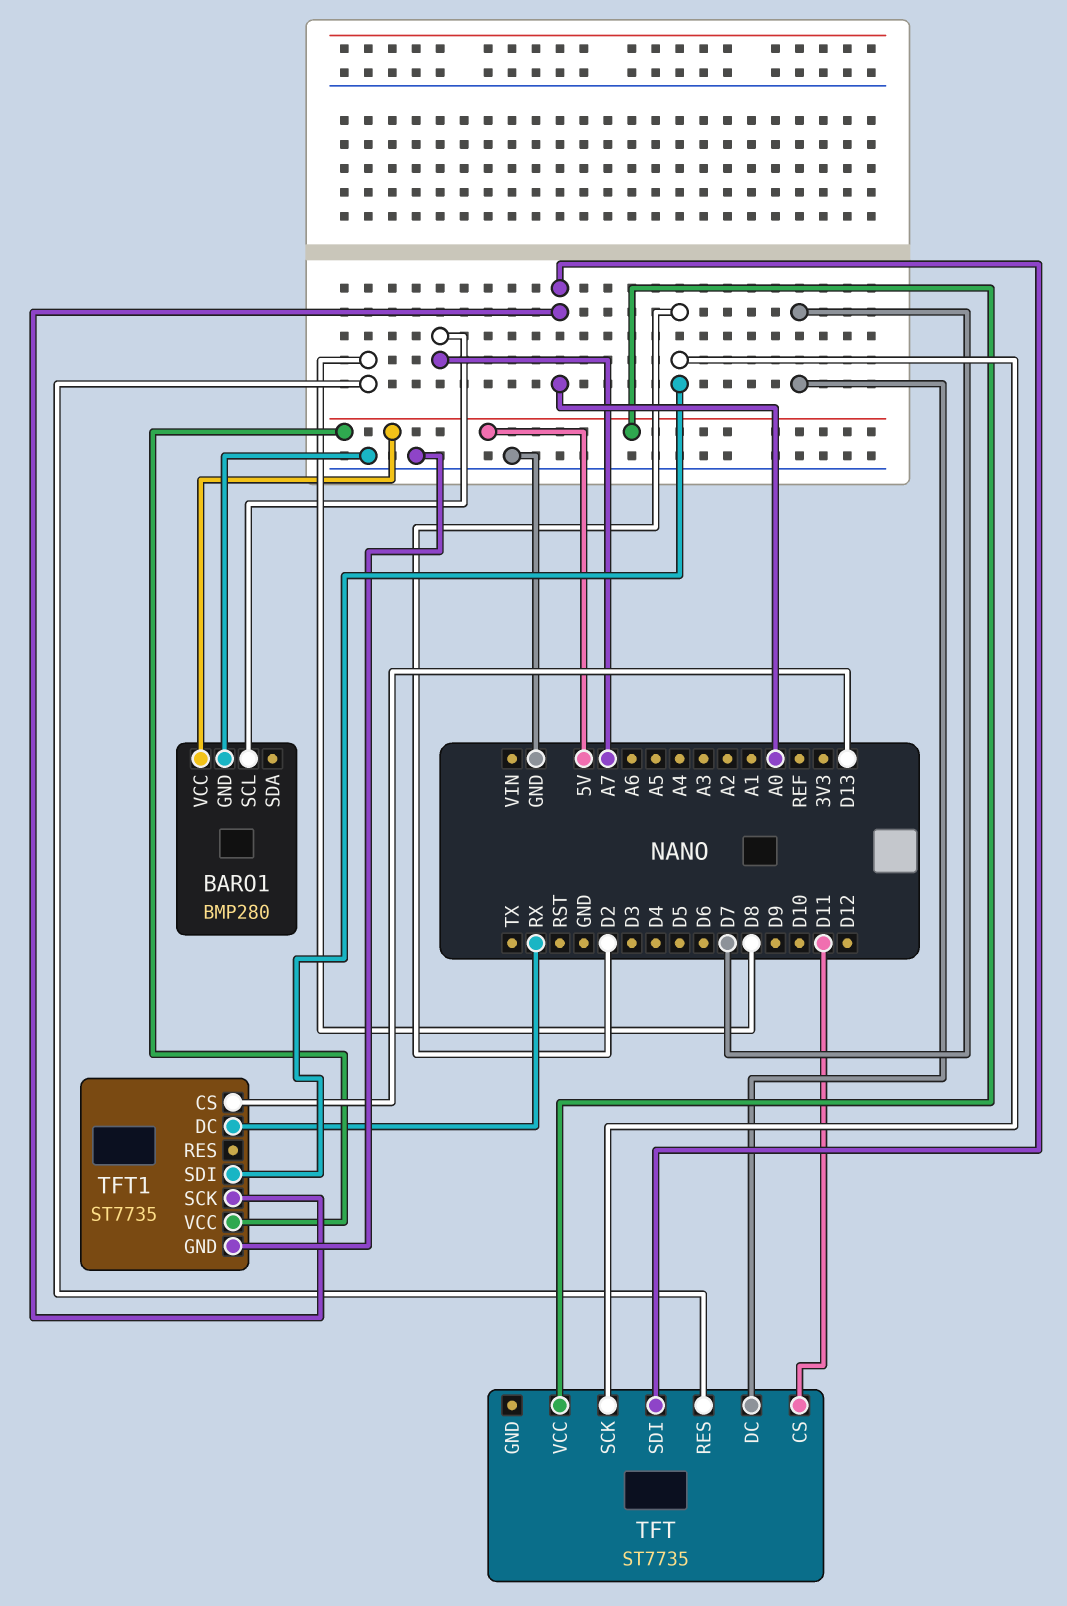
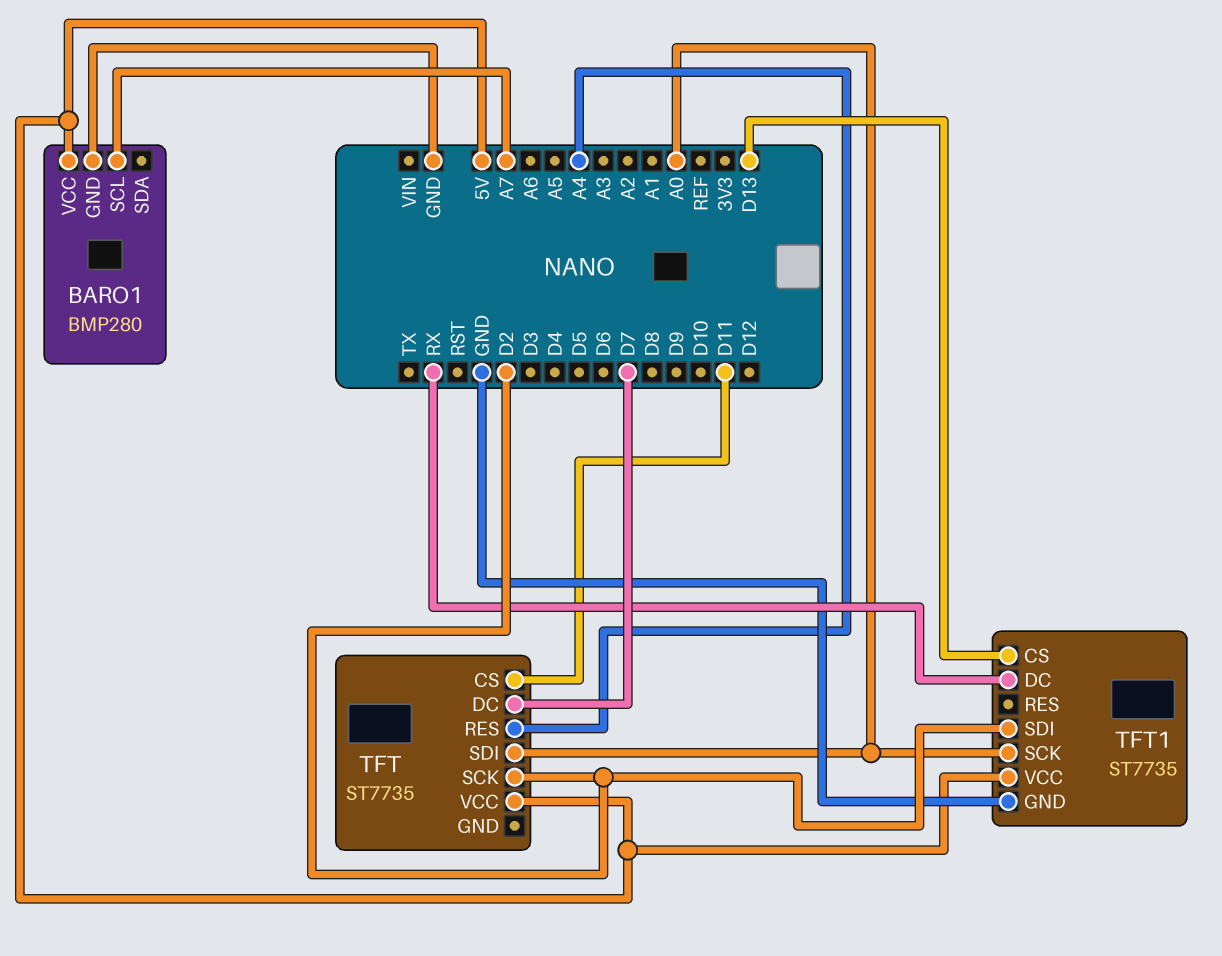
TFT pin RES: D8 -> A4

